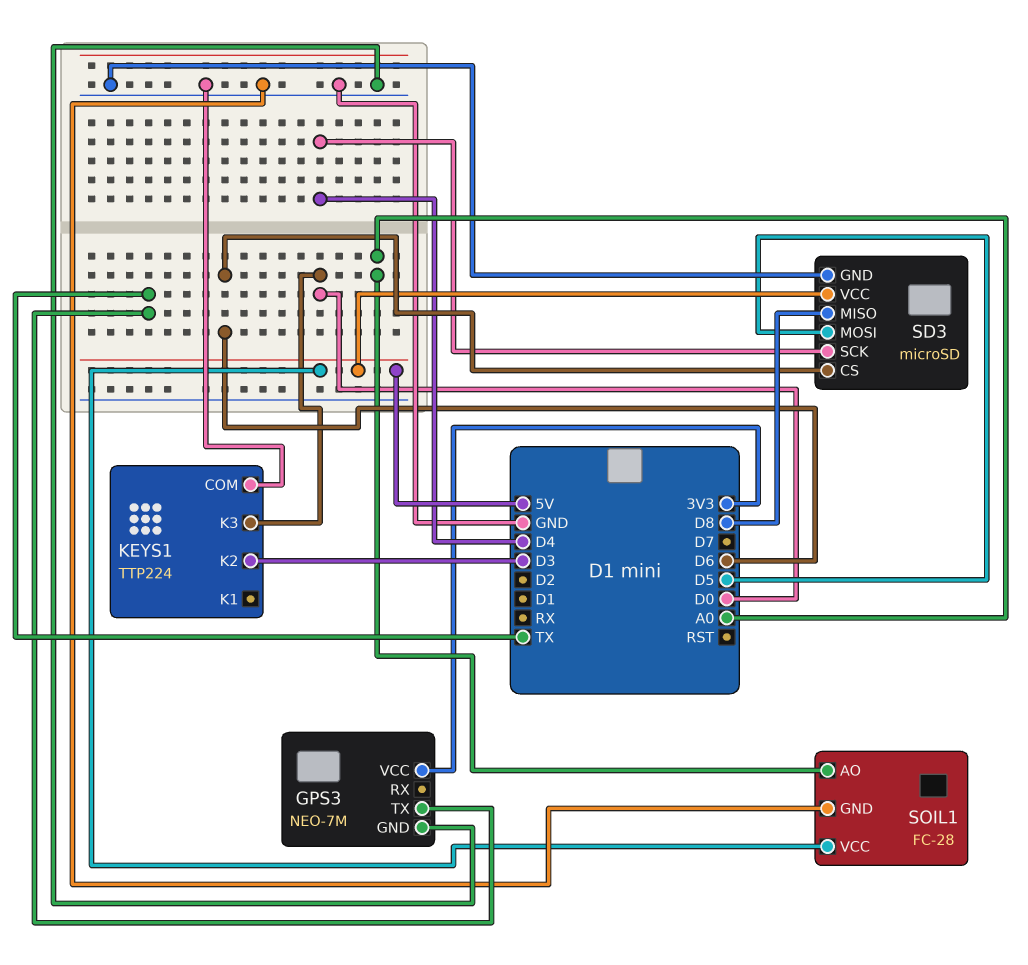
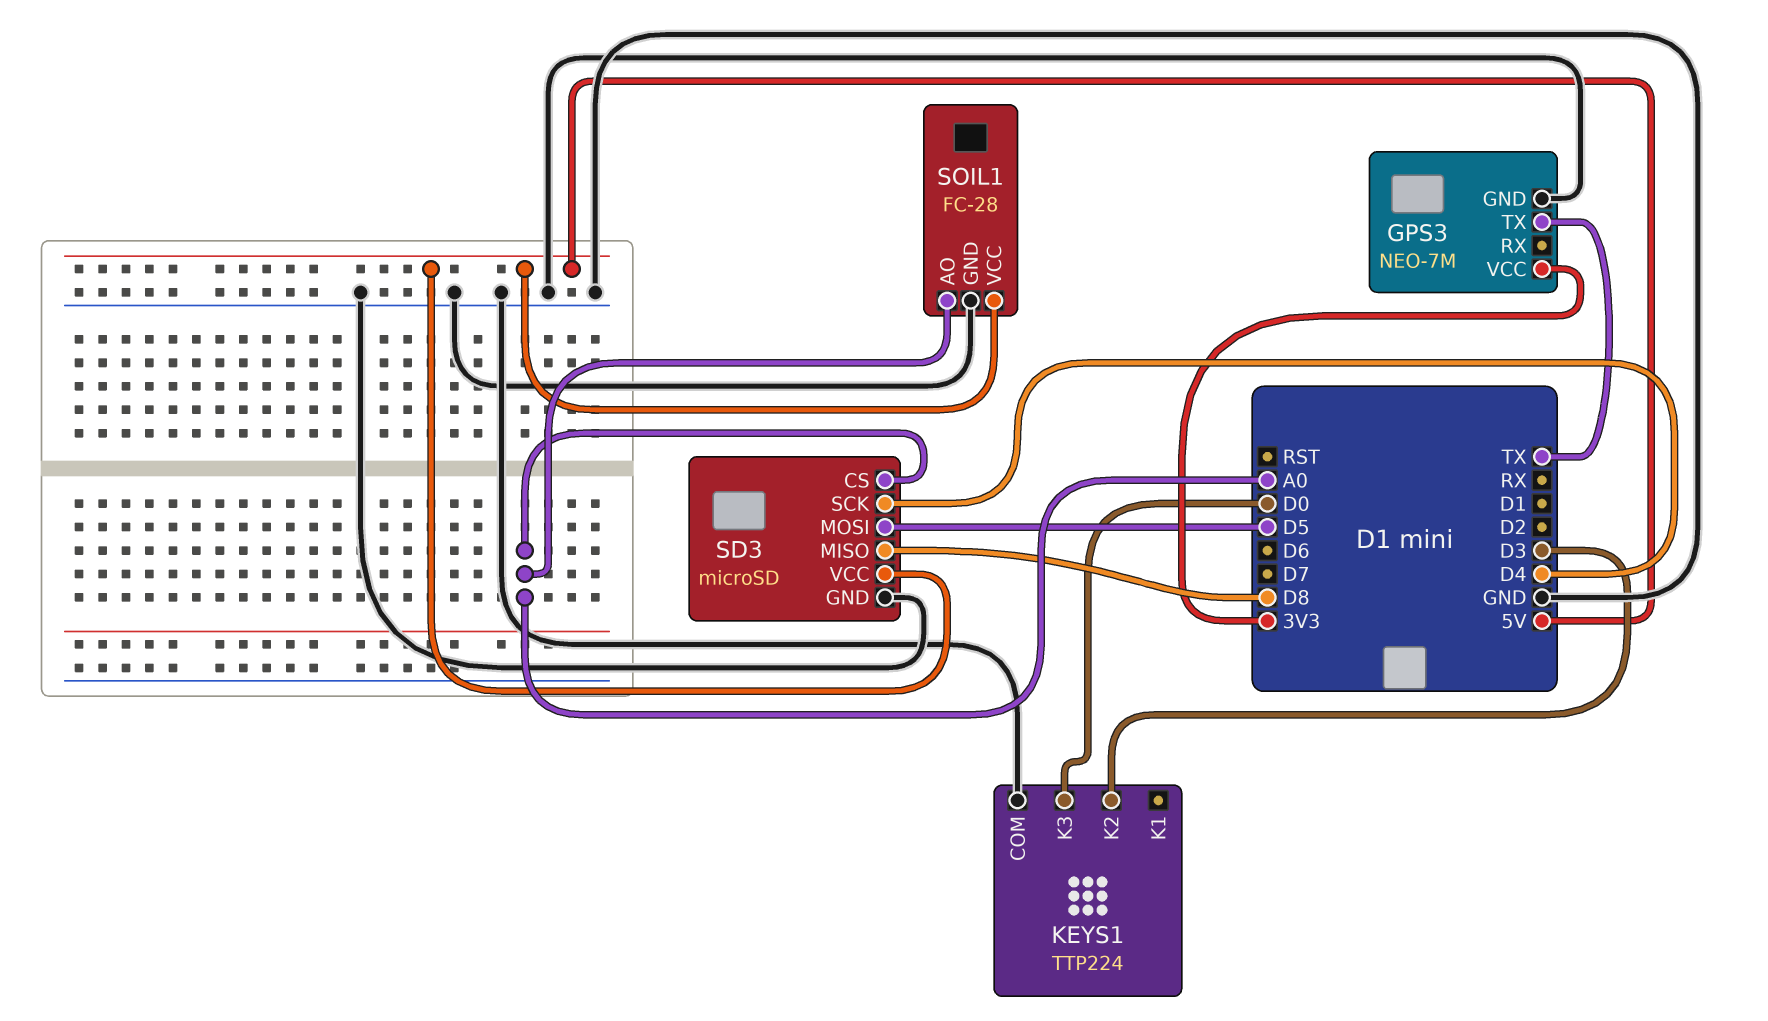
SD3 pin CS: D6 -> A0

